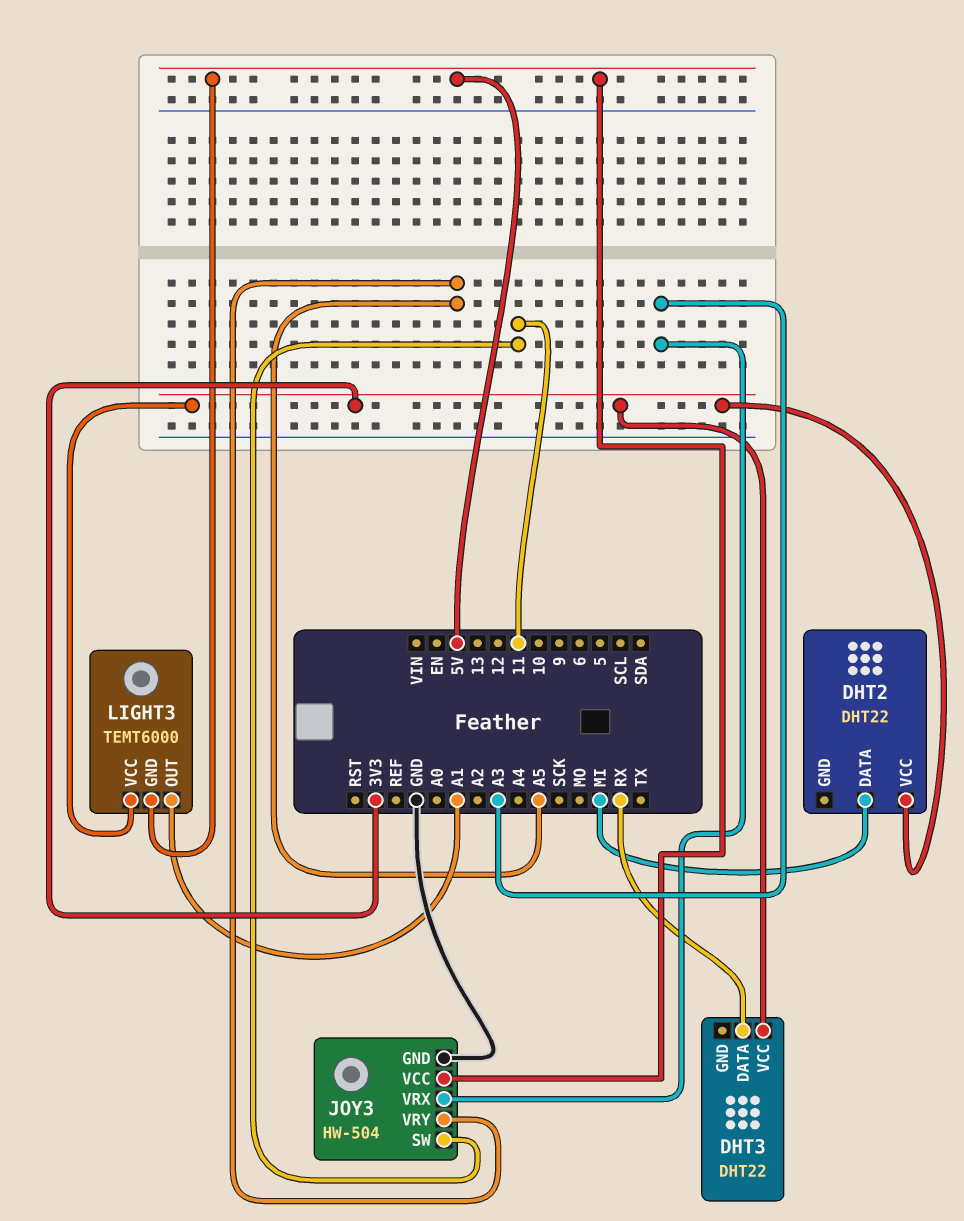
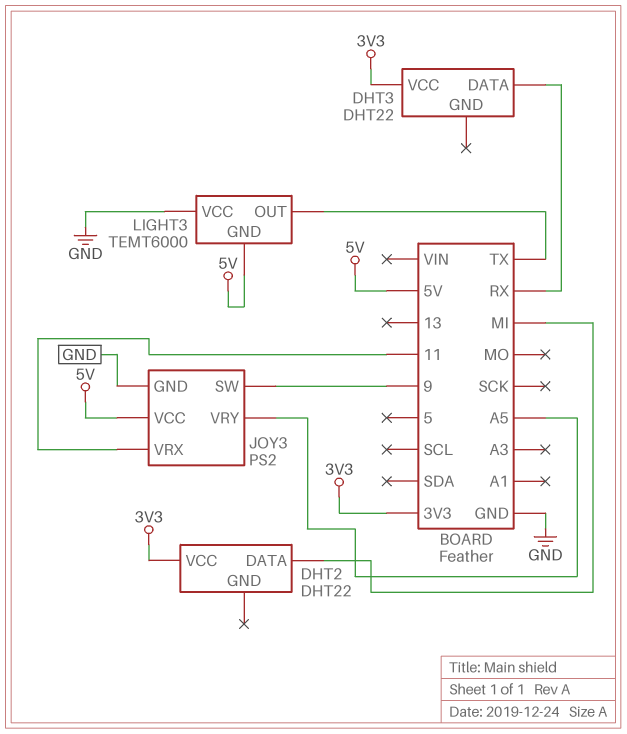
JOY3: HW-504 -> PS2
JOY3 pin SW: 11 -> 9
JOY3 pin VRX: A3 -> 11
LIGHT3 pin OUT: A1 -> TX
LIGHT3 pin VCC: 3V3 -> GND

